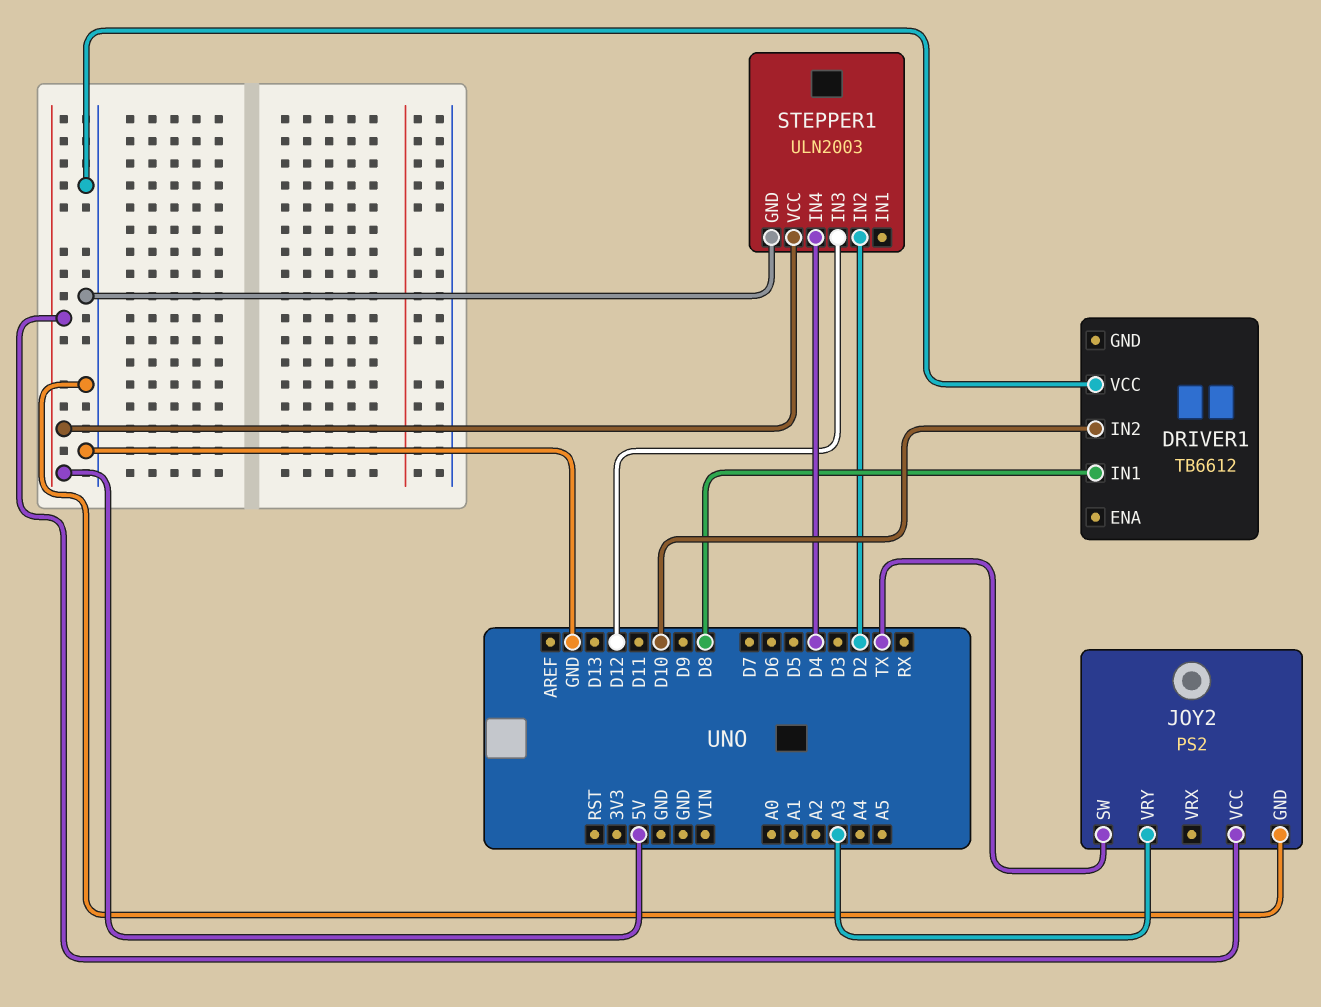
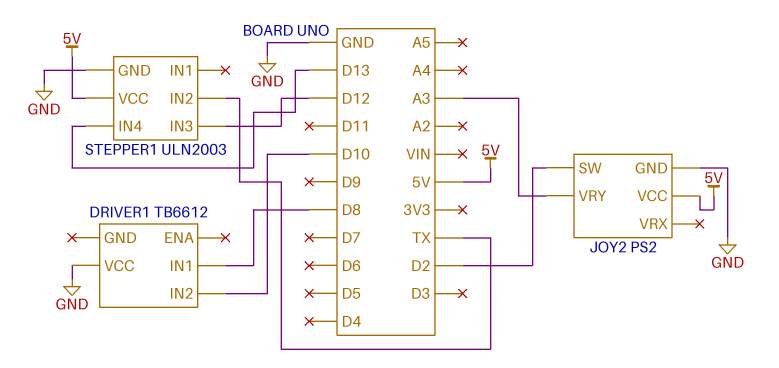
JOY2 pin SW: TX -> D2
STEPPER1 pin IN2: D2 -> TX
STEPPER1 pin IN4: D4 -> D13

